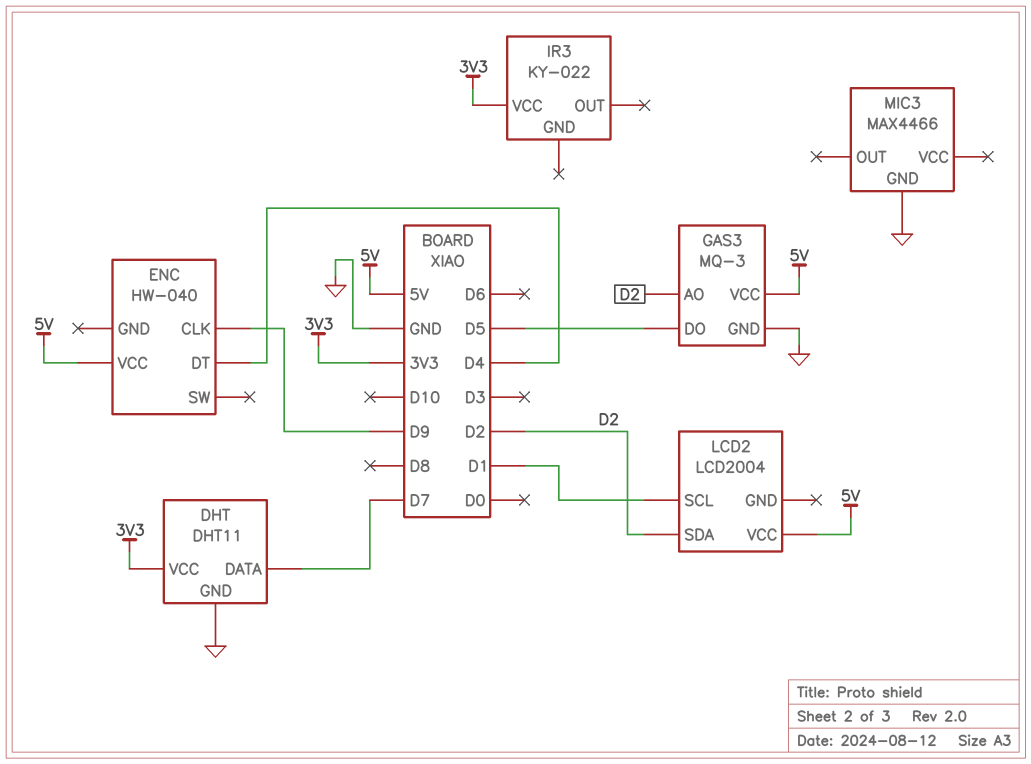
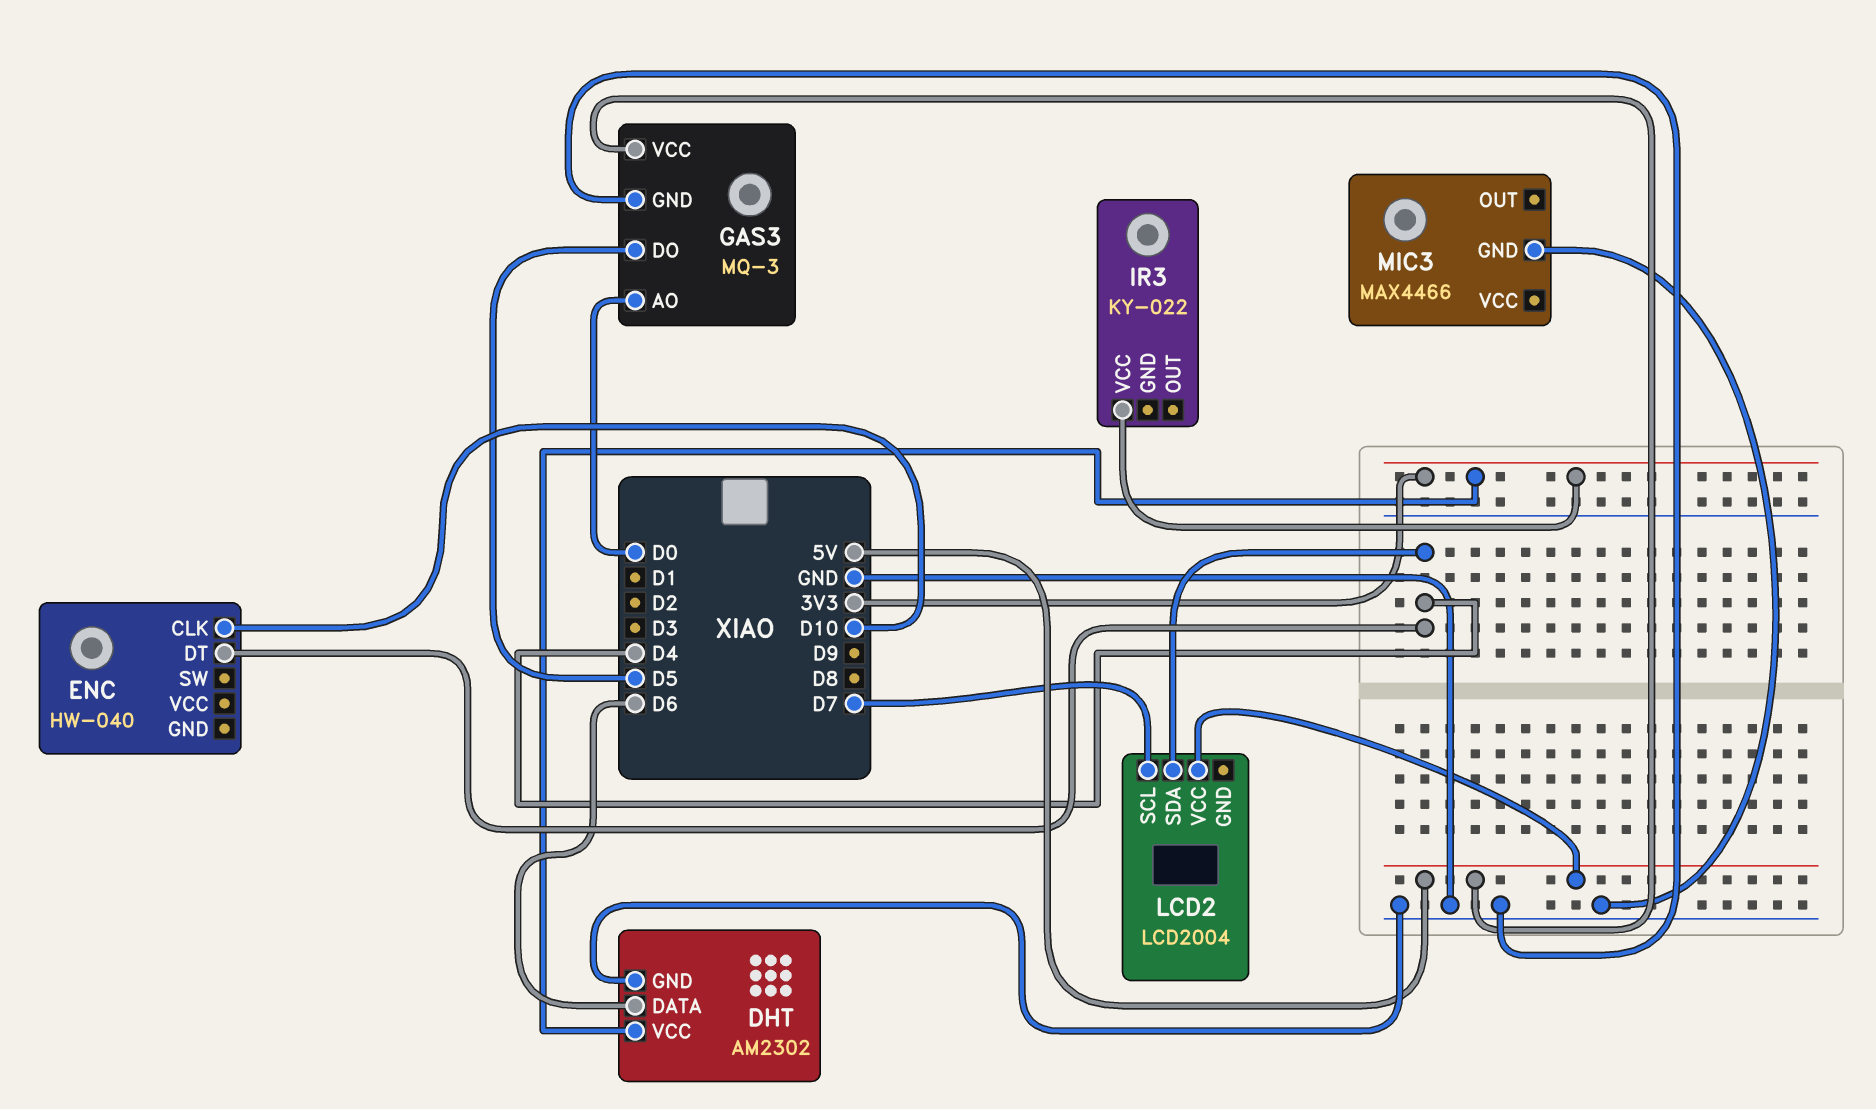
DHT: DHT11 -> AM2302
DHT pin DATA: D7 -> D6
ENC pin CLK: D9 -> D10
ENC pin VCC: 5V -> none
GAS3 pin AO: D2 -> D0
LCD2 pin SCL: D1 -> D7
LCD2 pin SDA: D2 -> D4

